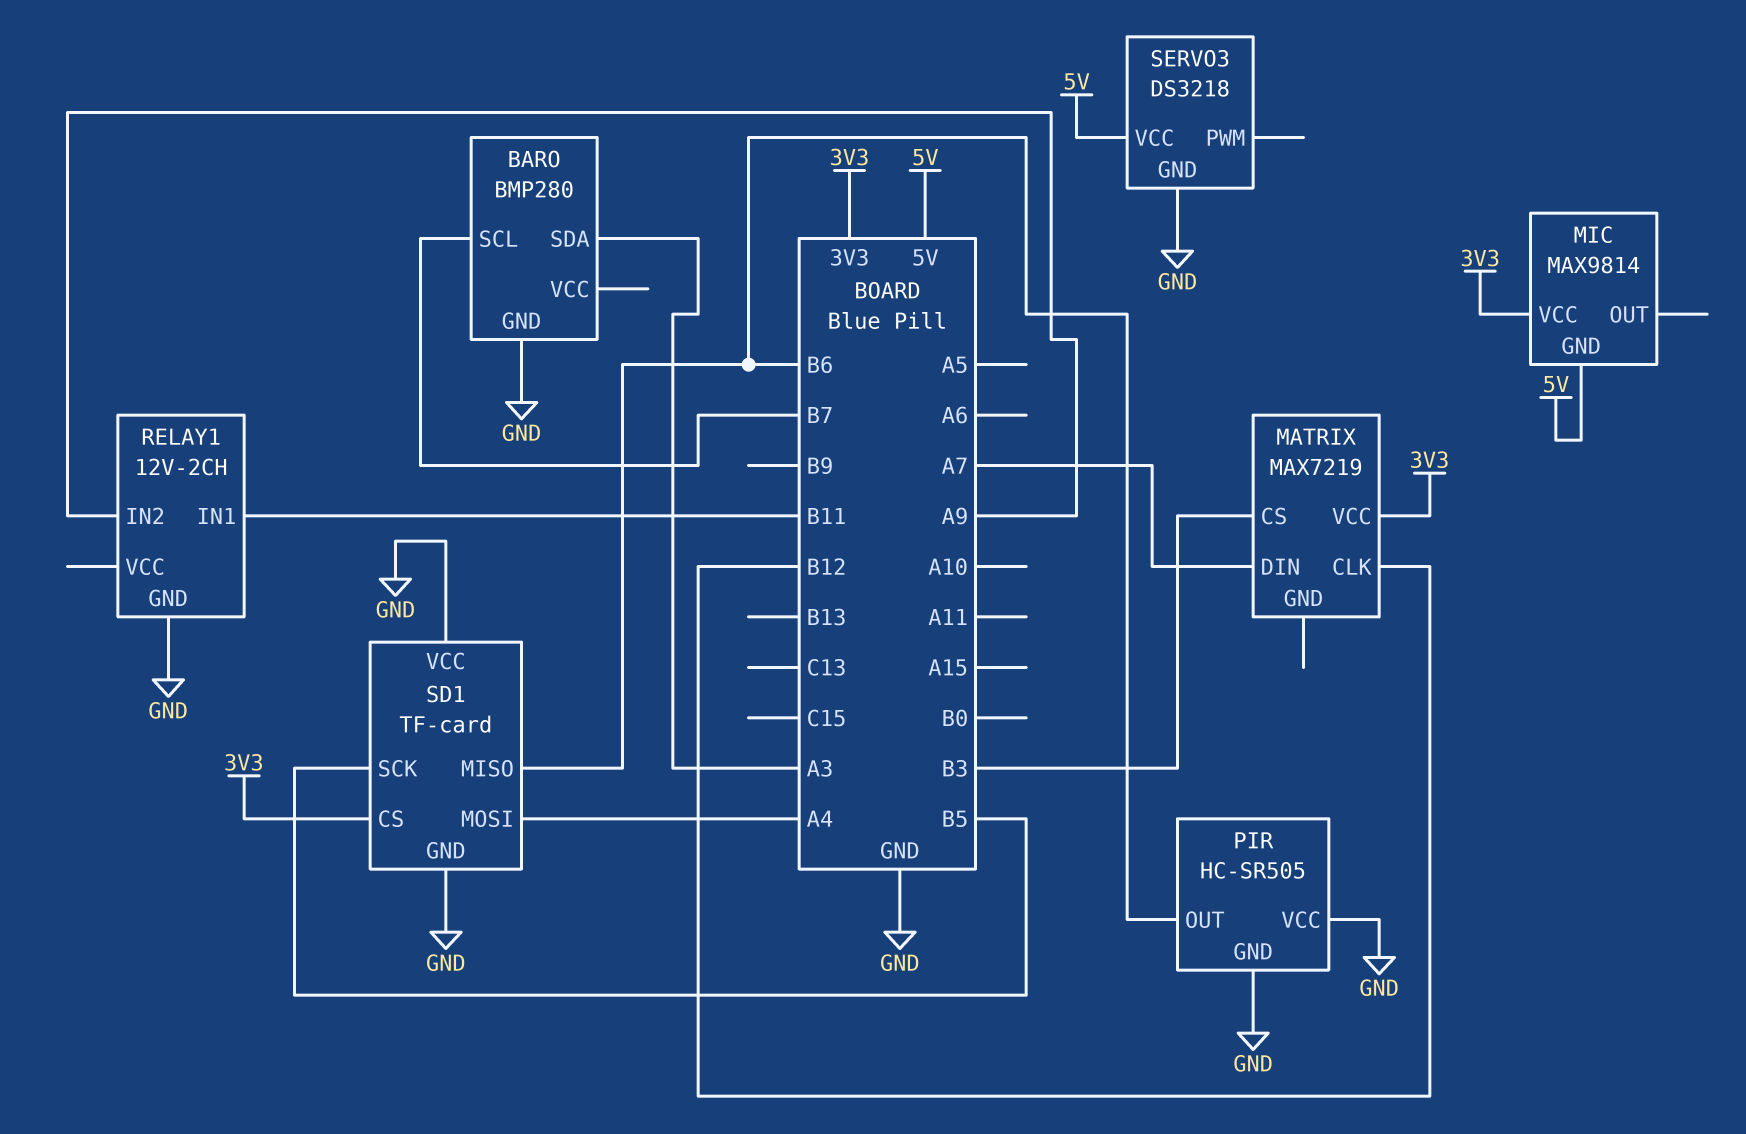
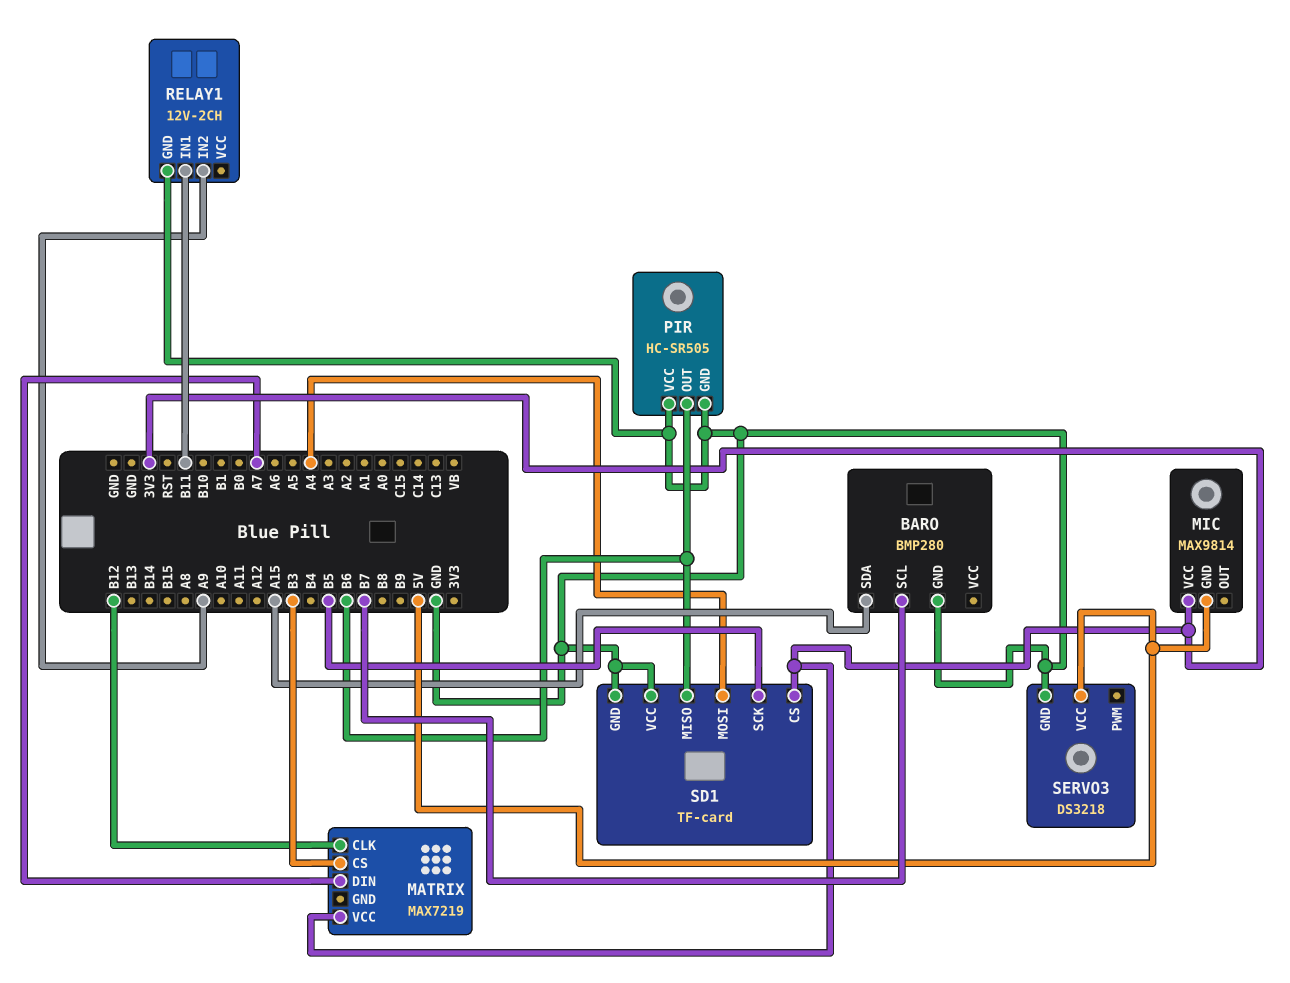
BARO pin SDA: A3 -> A15

